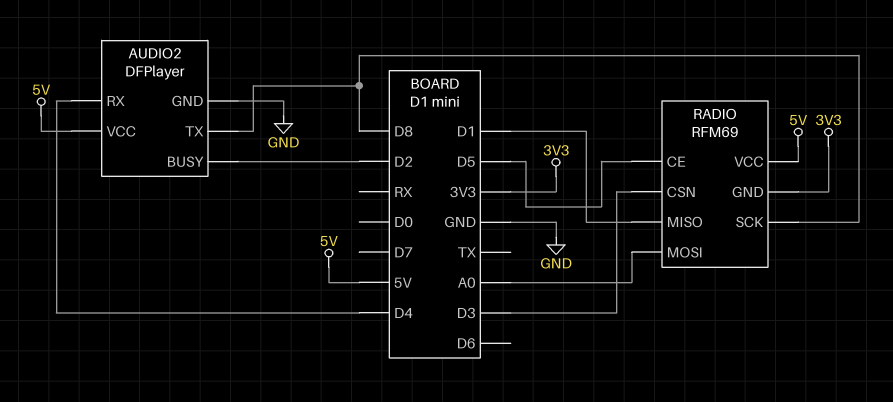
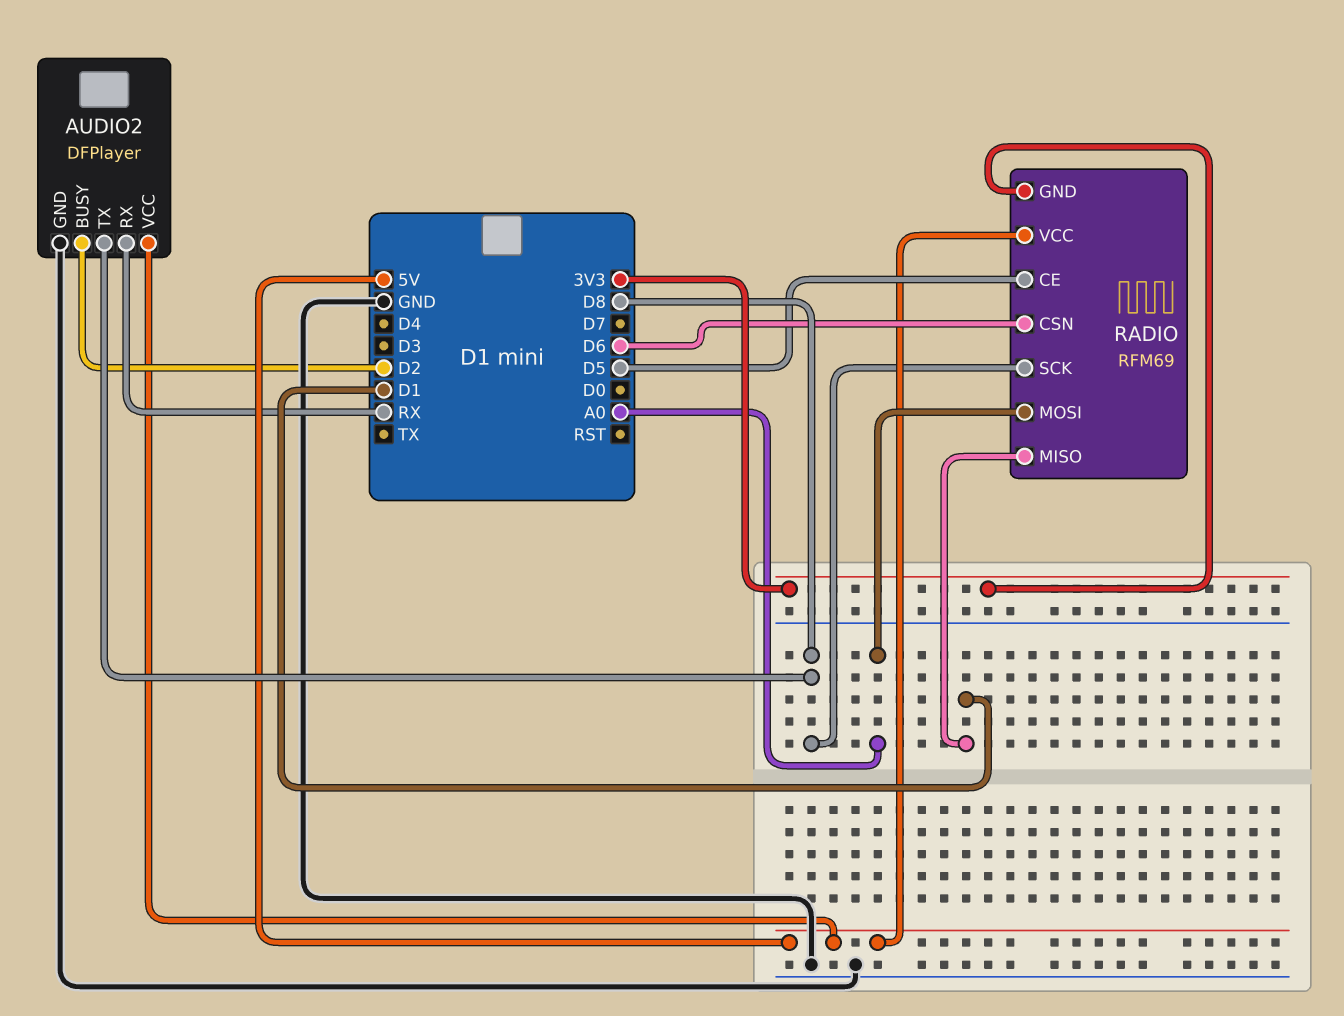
AUDIO2 pin RX: D4 -> RX
RADIO pin CSN: D3 -> D6

